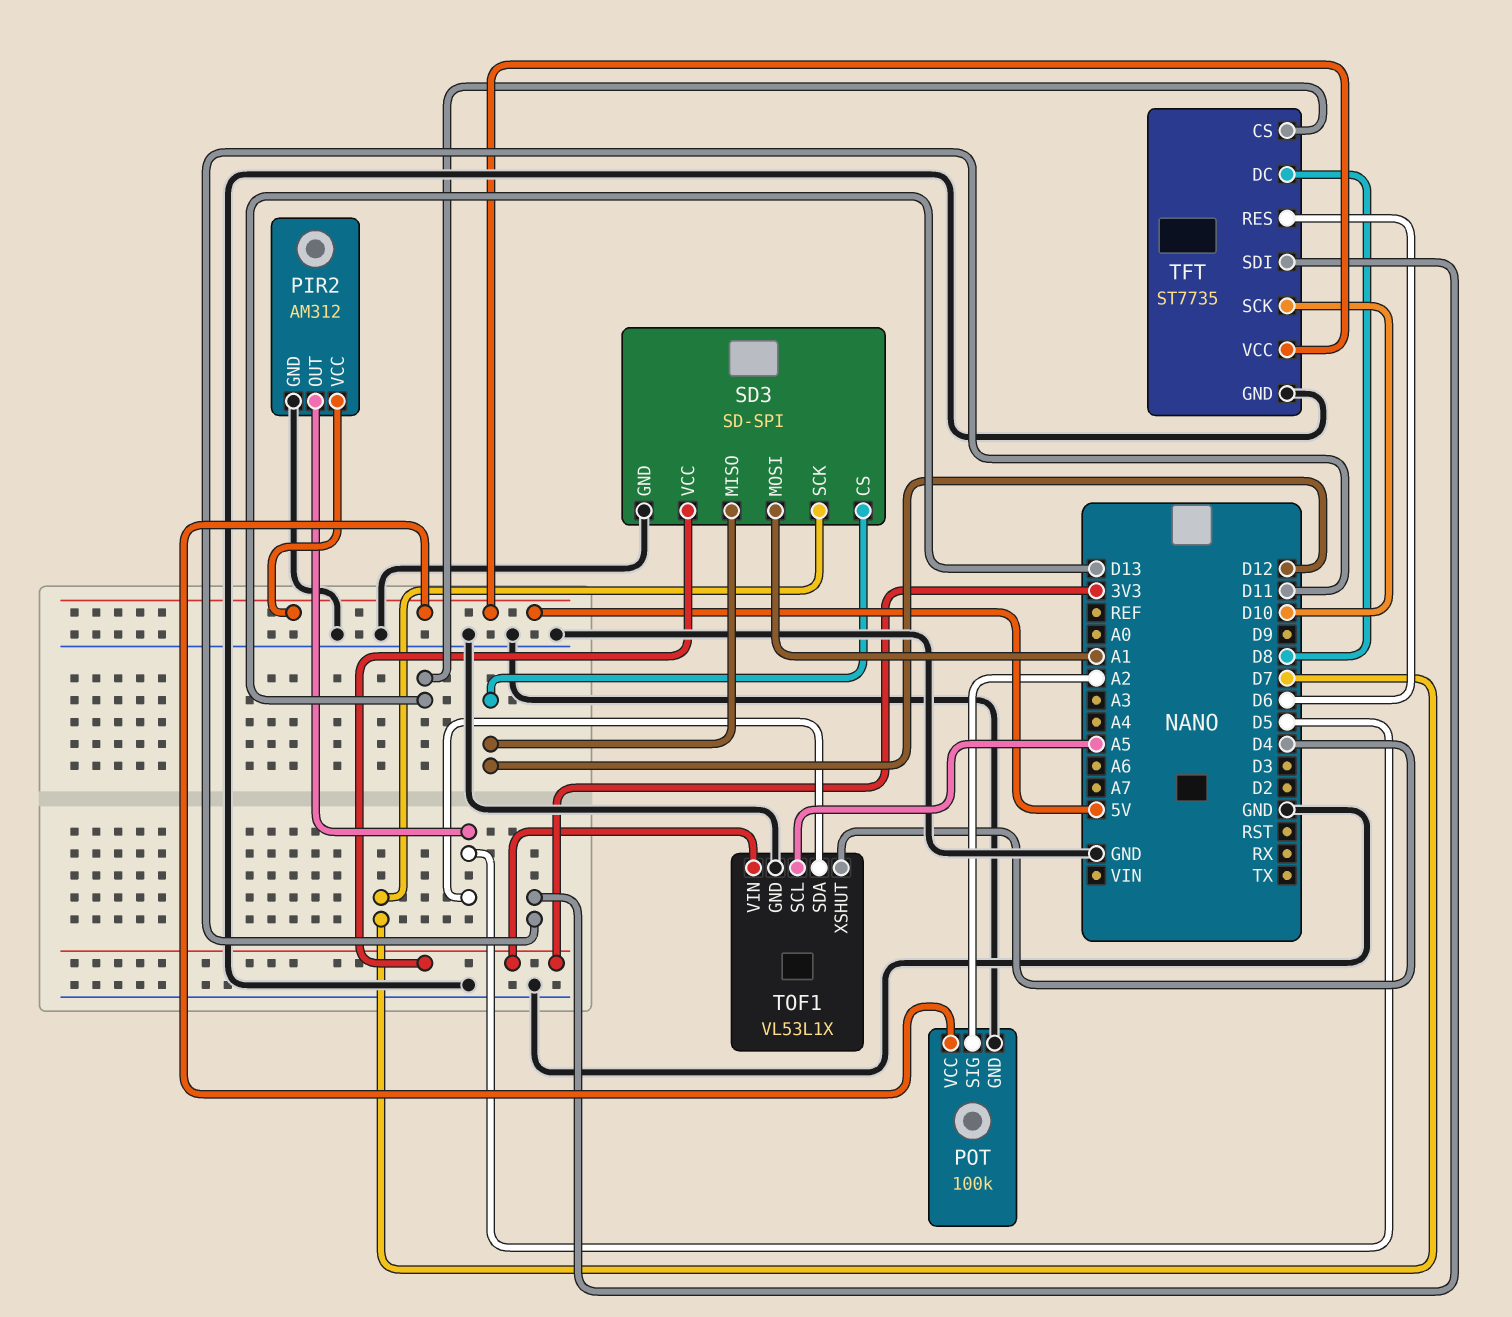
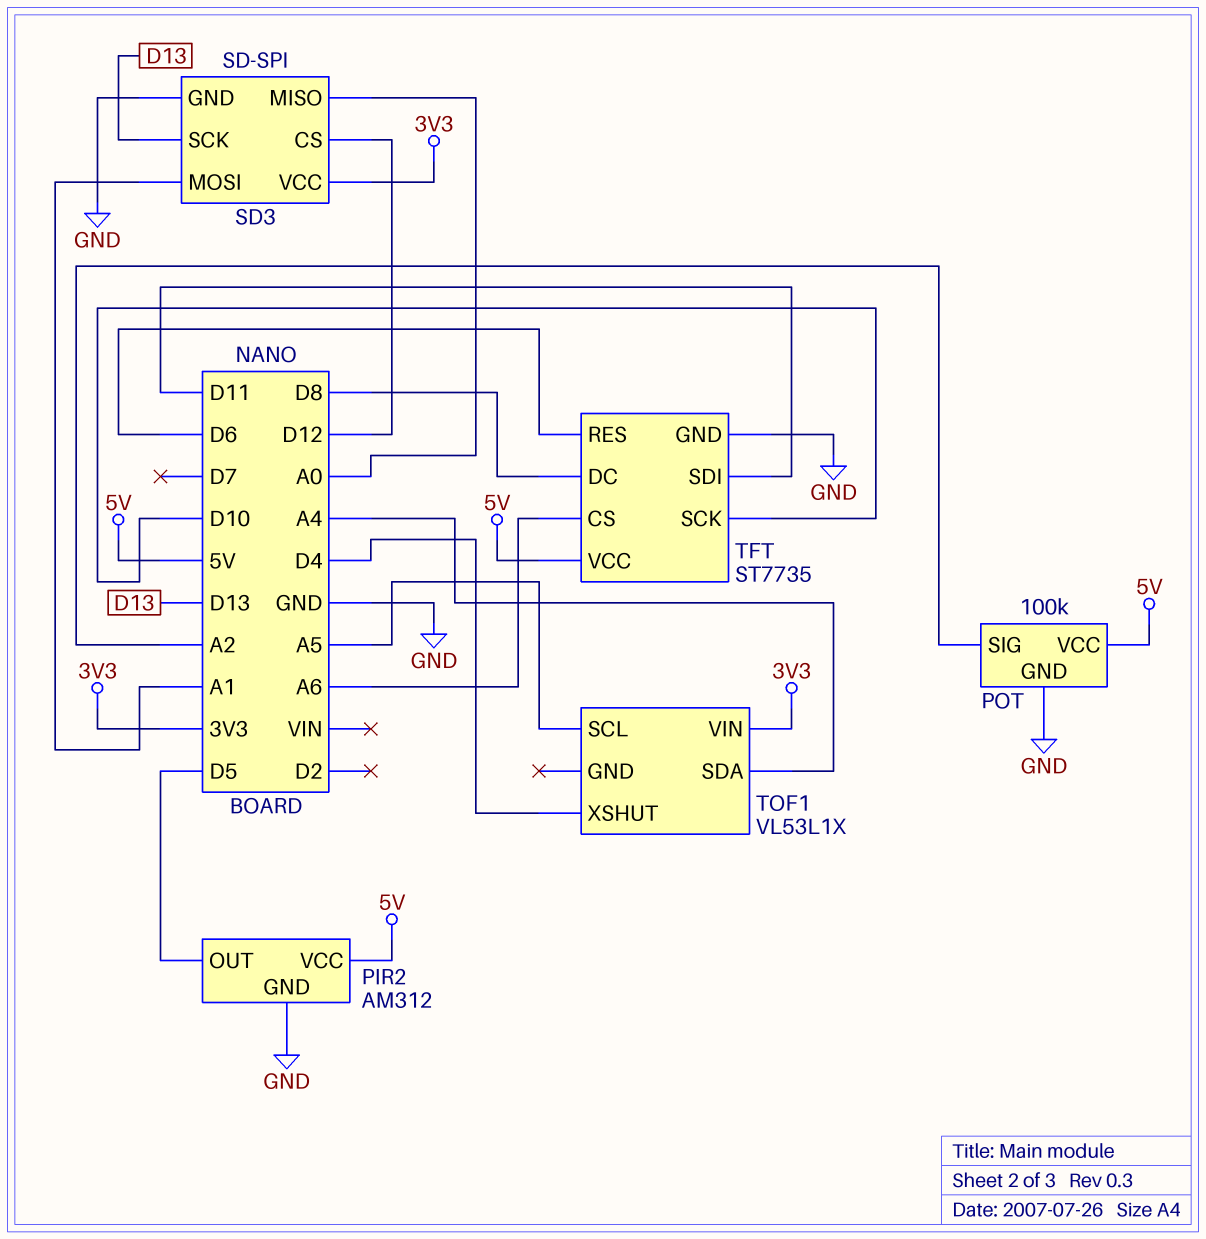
SD3 pin MISO: D12 -> A0
SD3 pin SCK: D7 -> D13
TFT pin CS: D13 -> A6
TOF1 pin GND: GND -> none
TOF1 pin SDA: D5 -> A4

